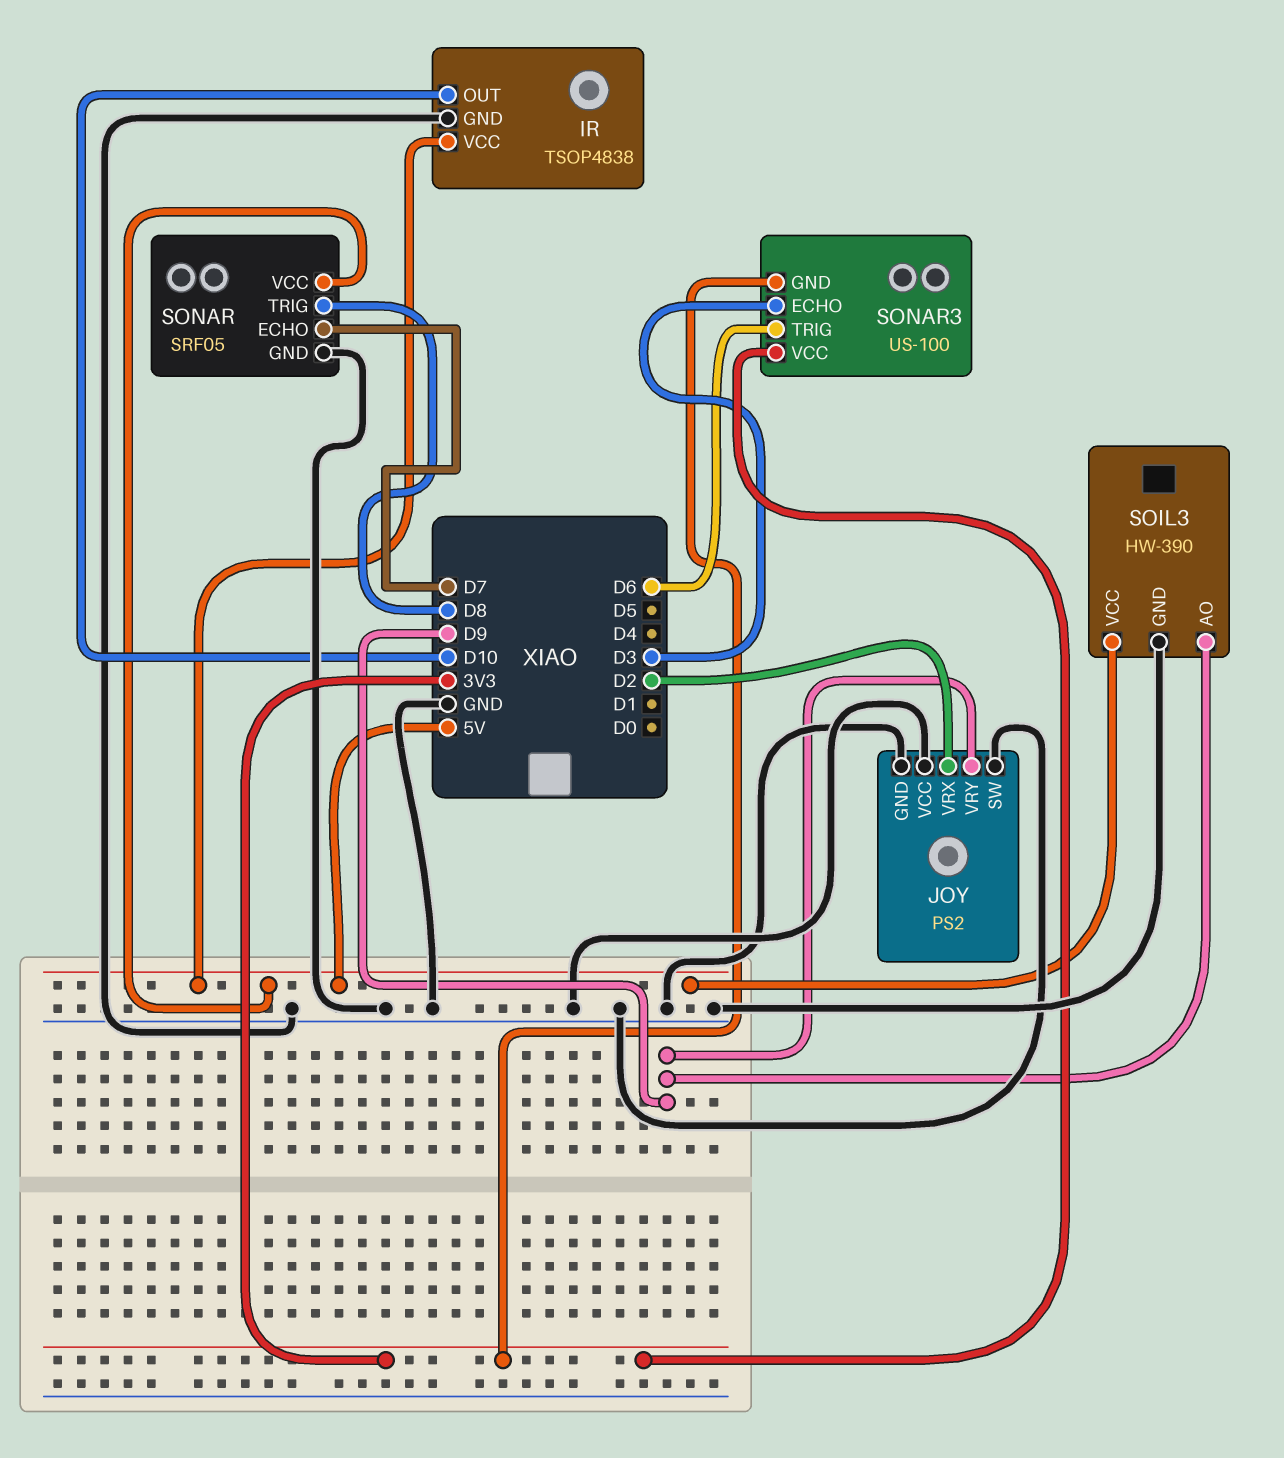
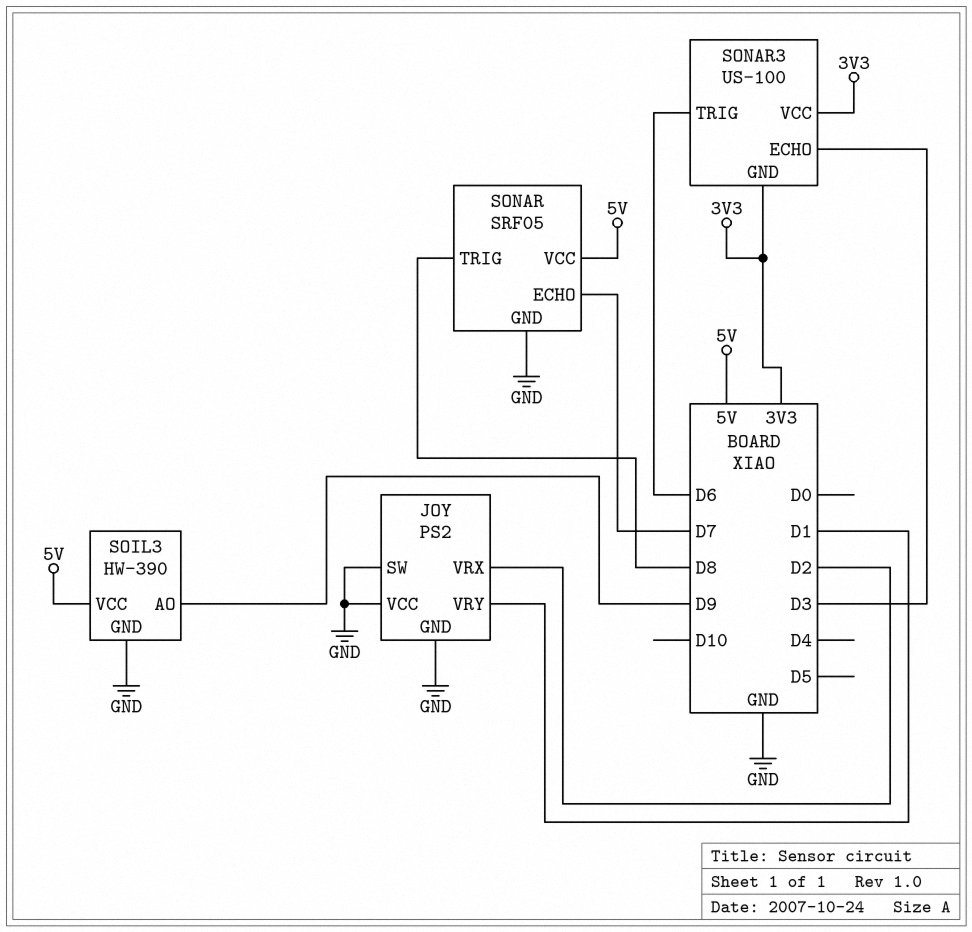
IR: TSOP4838 -> none
IR pin GND: GND -> none
IR pin OUT: D10 -> none
IR pin VCC: 5V -> none
JOY pin VRY: D9 -> D1

